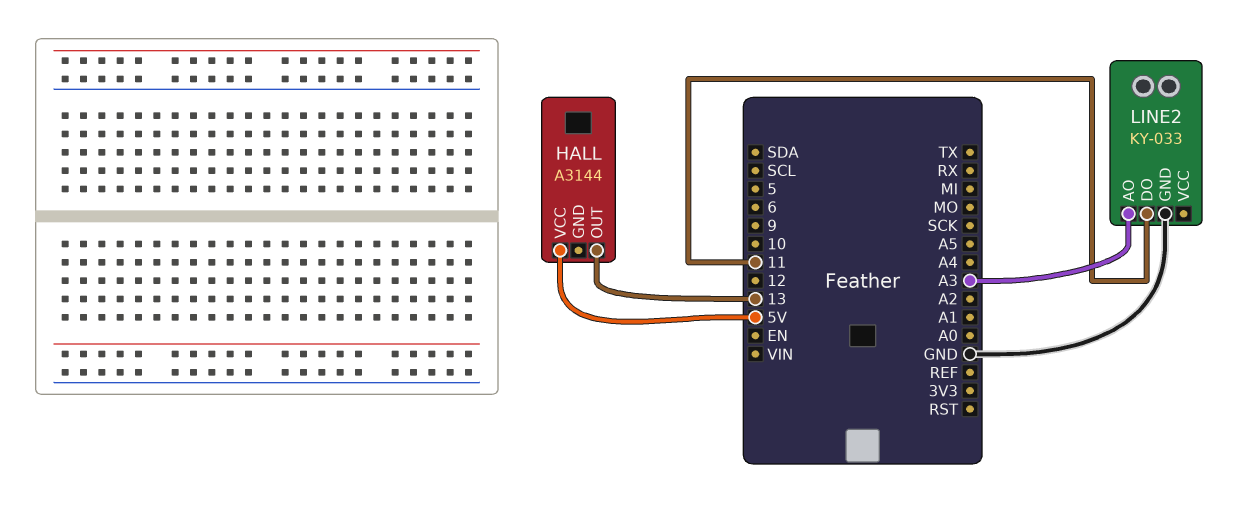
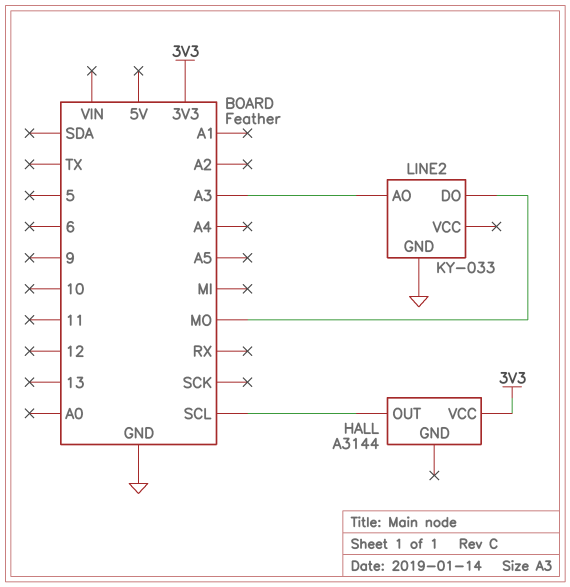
HALL pin OUT: 13 -> SCL
HALL pin VCC: 5V -> 3V3
LINE2 pin DO: 11 -> MO

